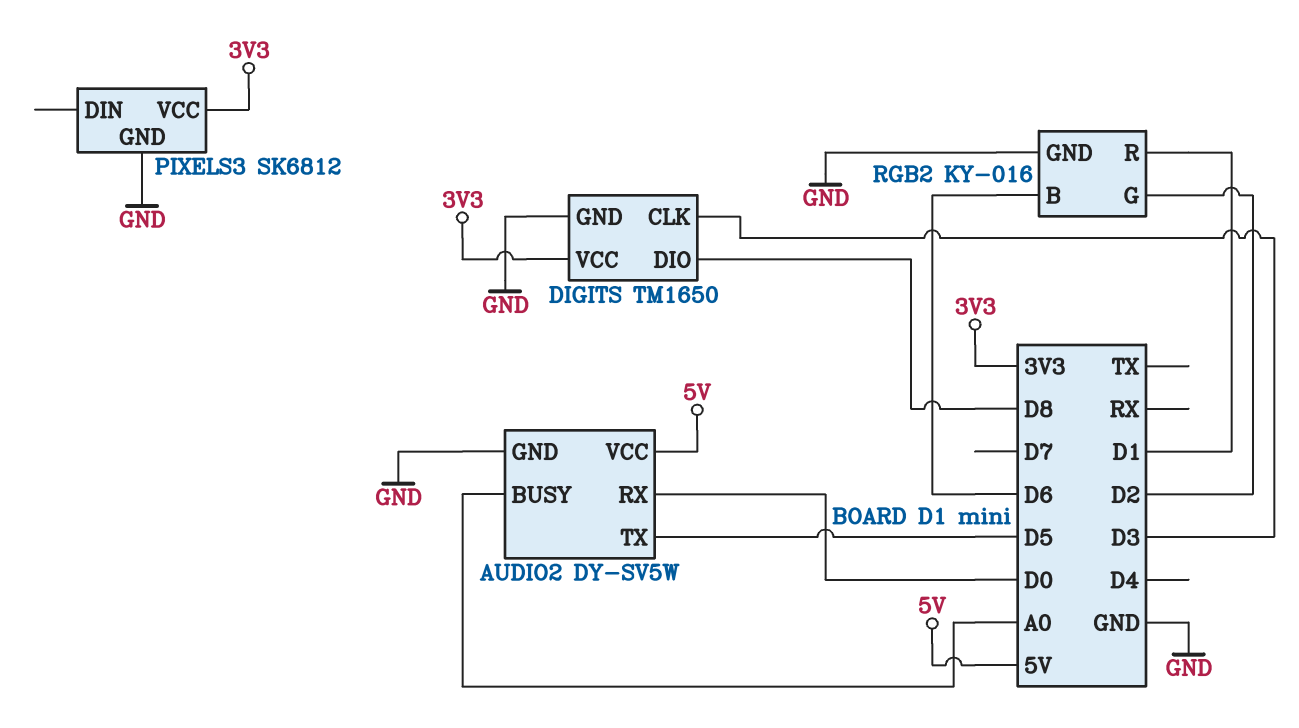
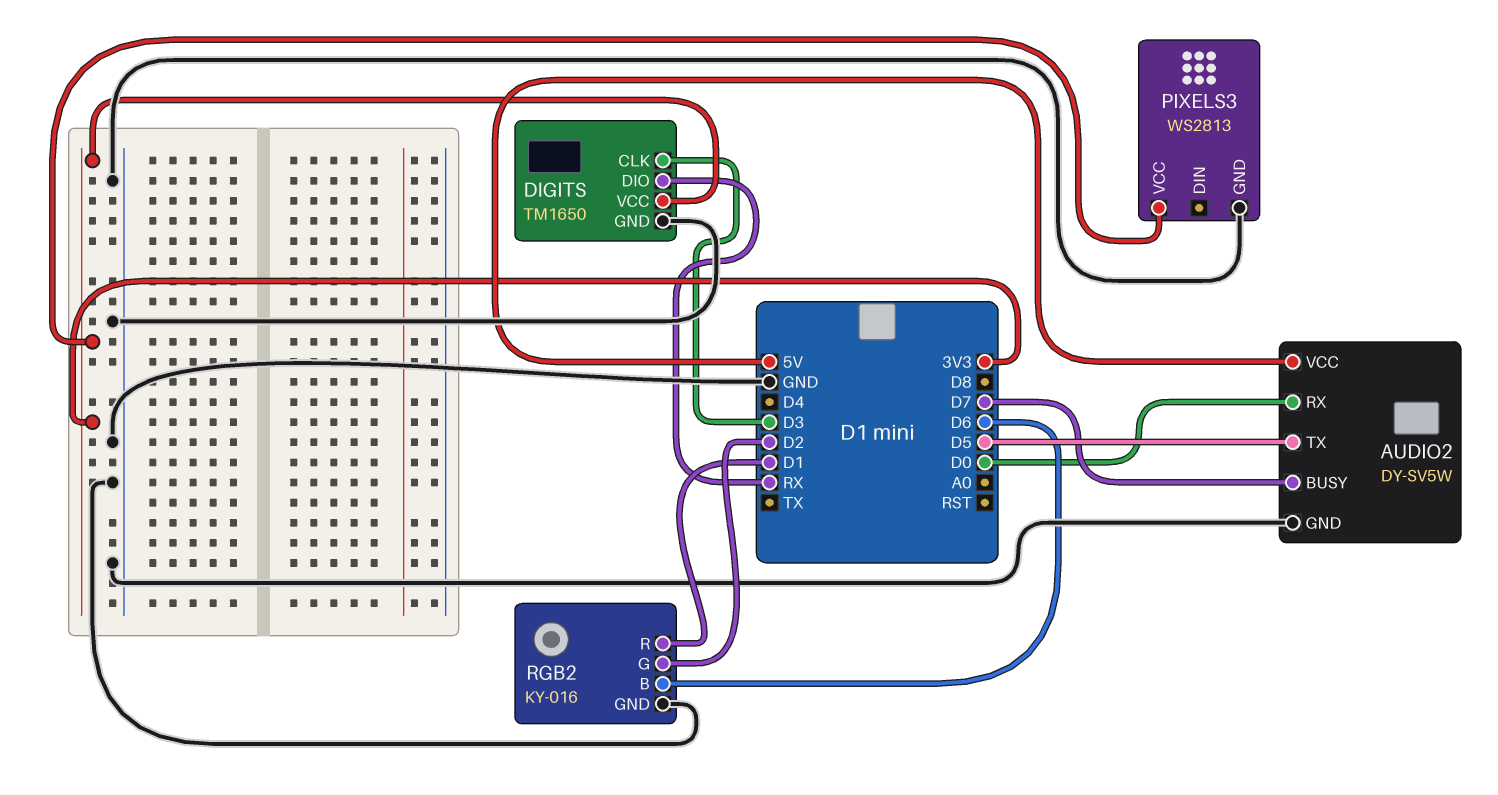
AUDIO2 pin BUSY: A0 -> D7
DIGITS pin DIO: D8 -> RX
PIXELS3: SK6812 -> WS2813

